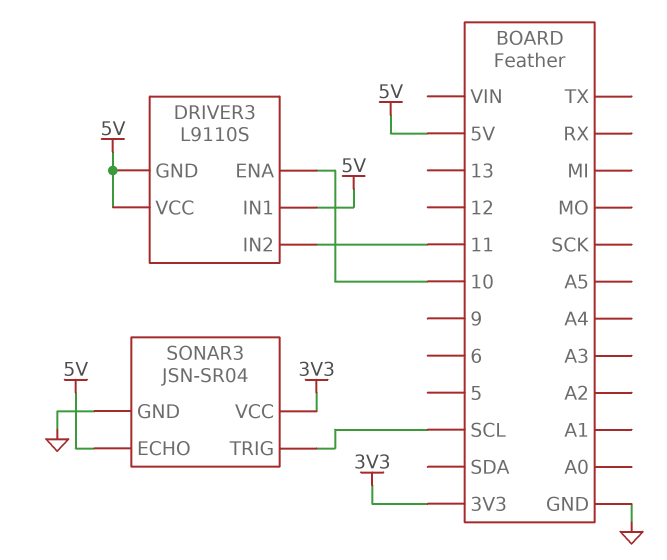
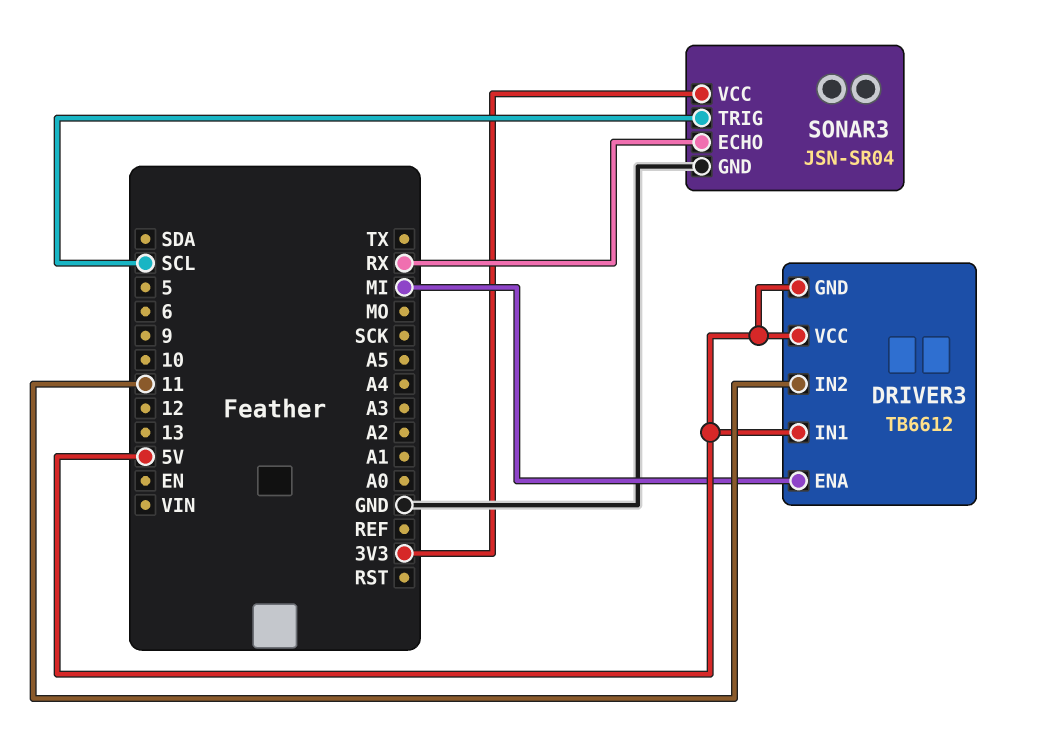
DRIVER3: L9110S -> TB6612
DRIVER3 pin ENA: 10 -> MI
SONAR3 pin ECHO: 5V -> RX

